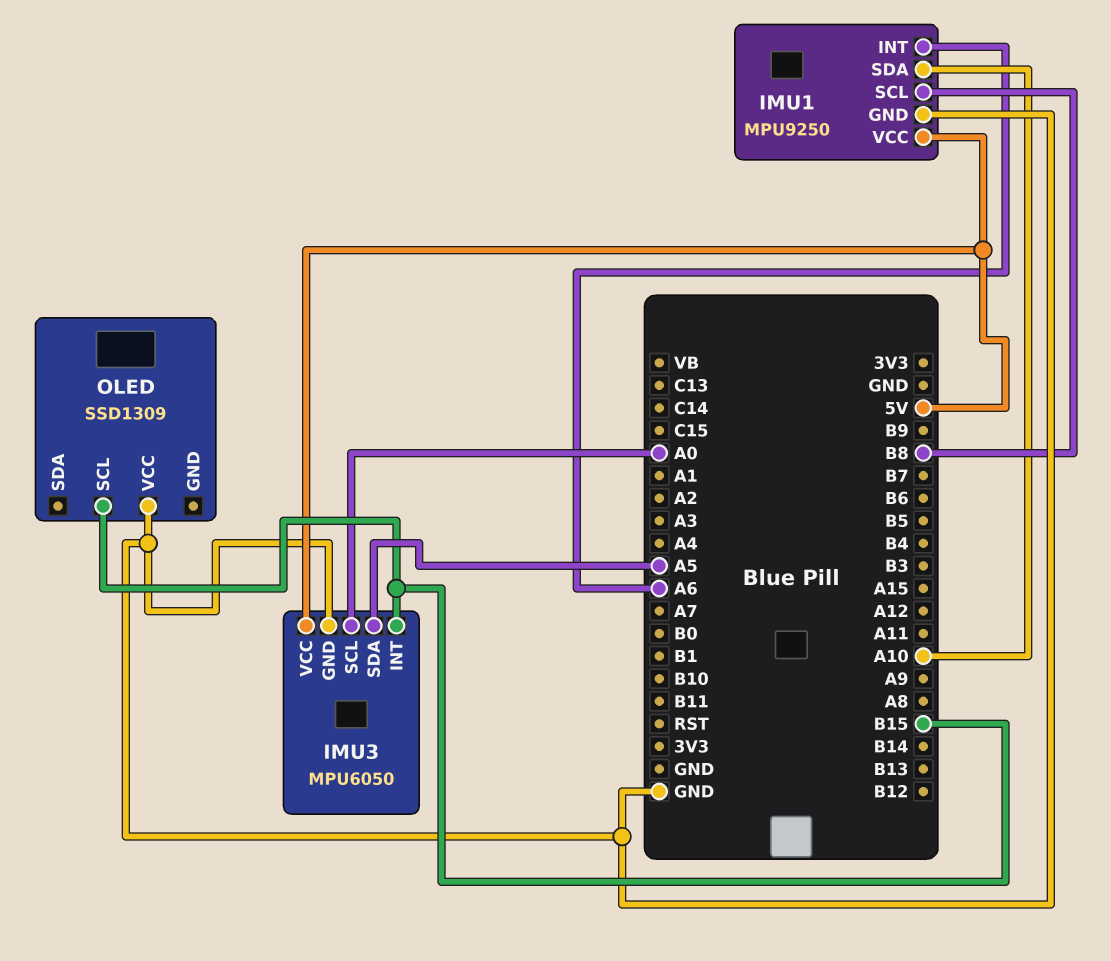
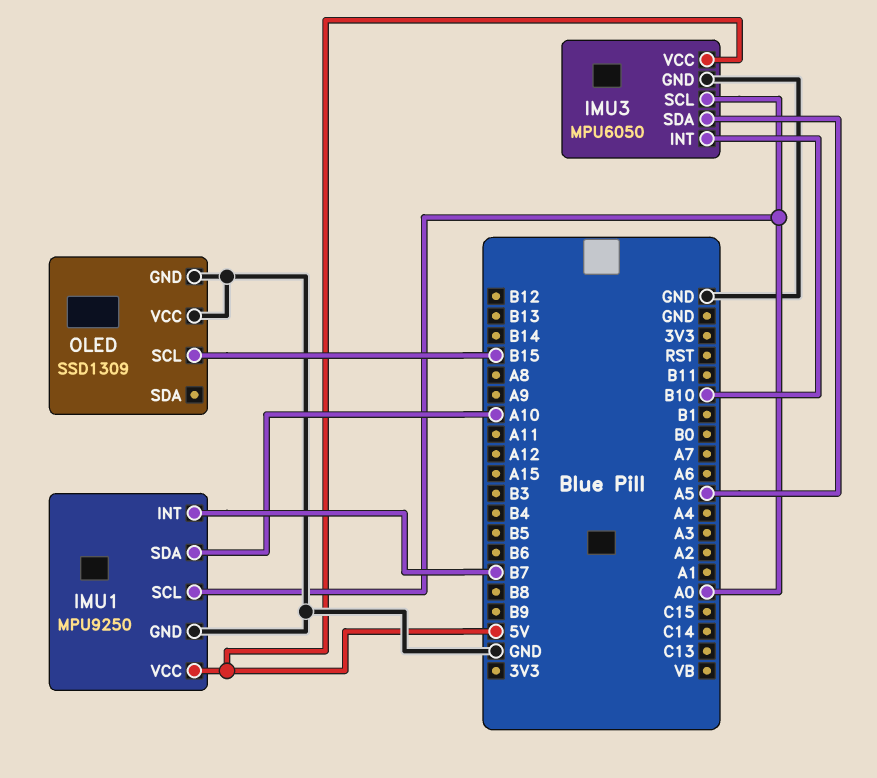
IMU1 pin INT: A6 -> B7
IMU1 pin SCL: B8 -> A0
IMU3 pin INT: B15 -> B10
OLED pin GND: none -> GND

